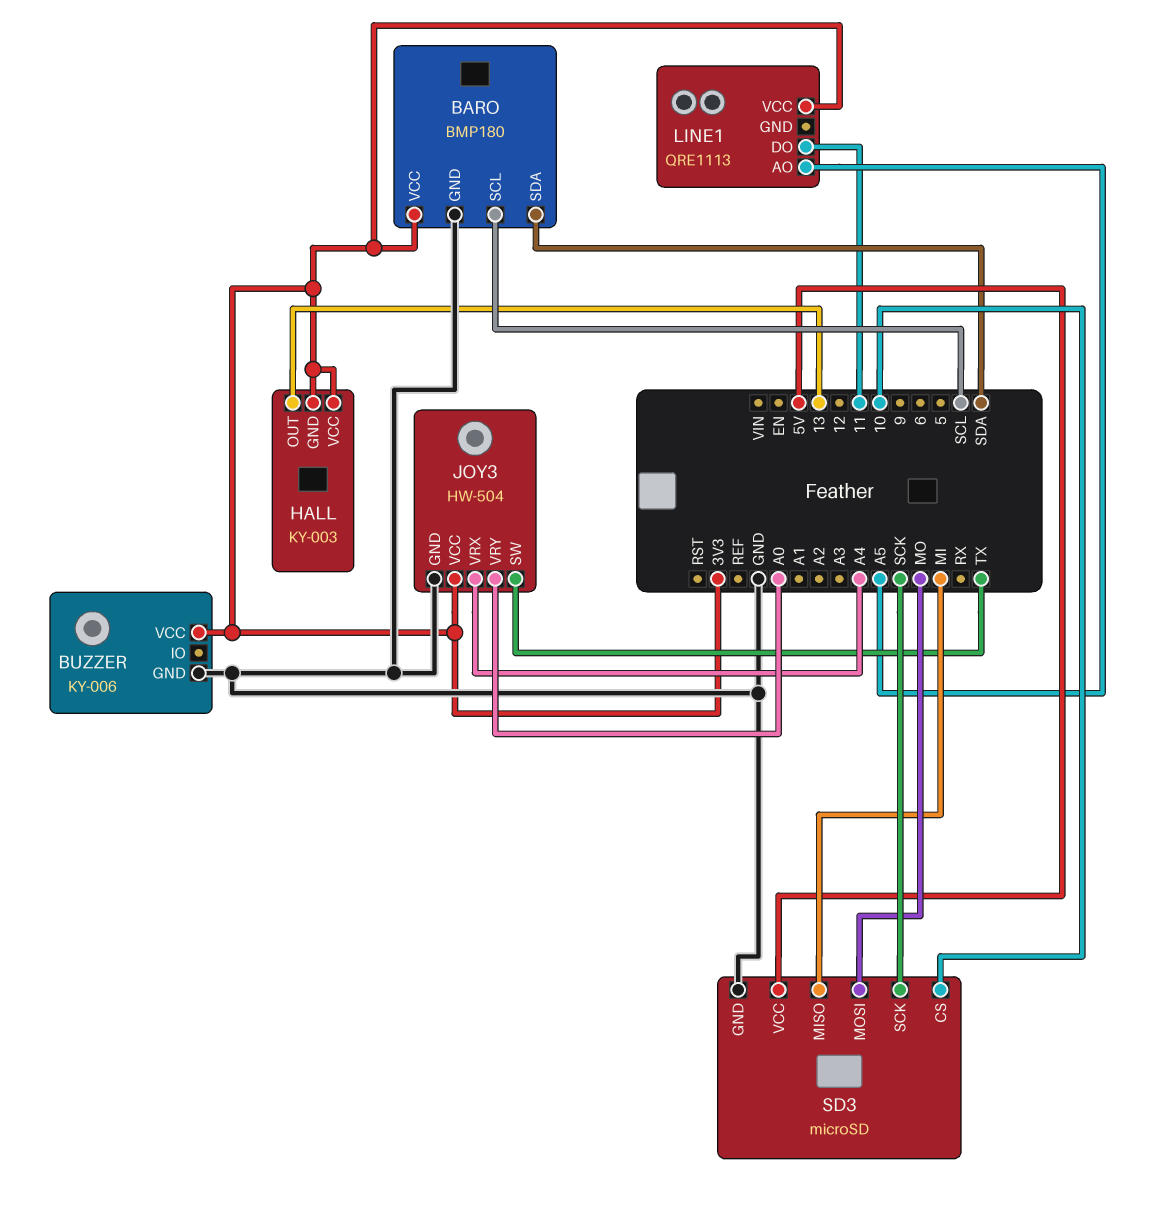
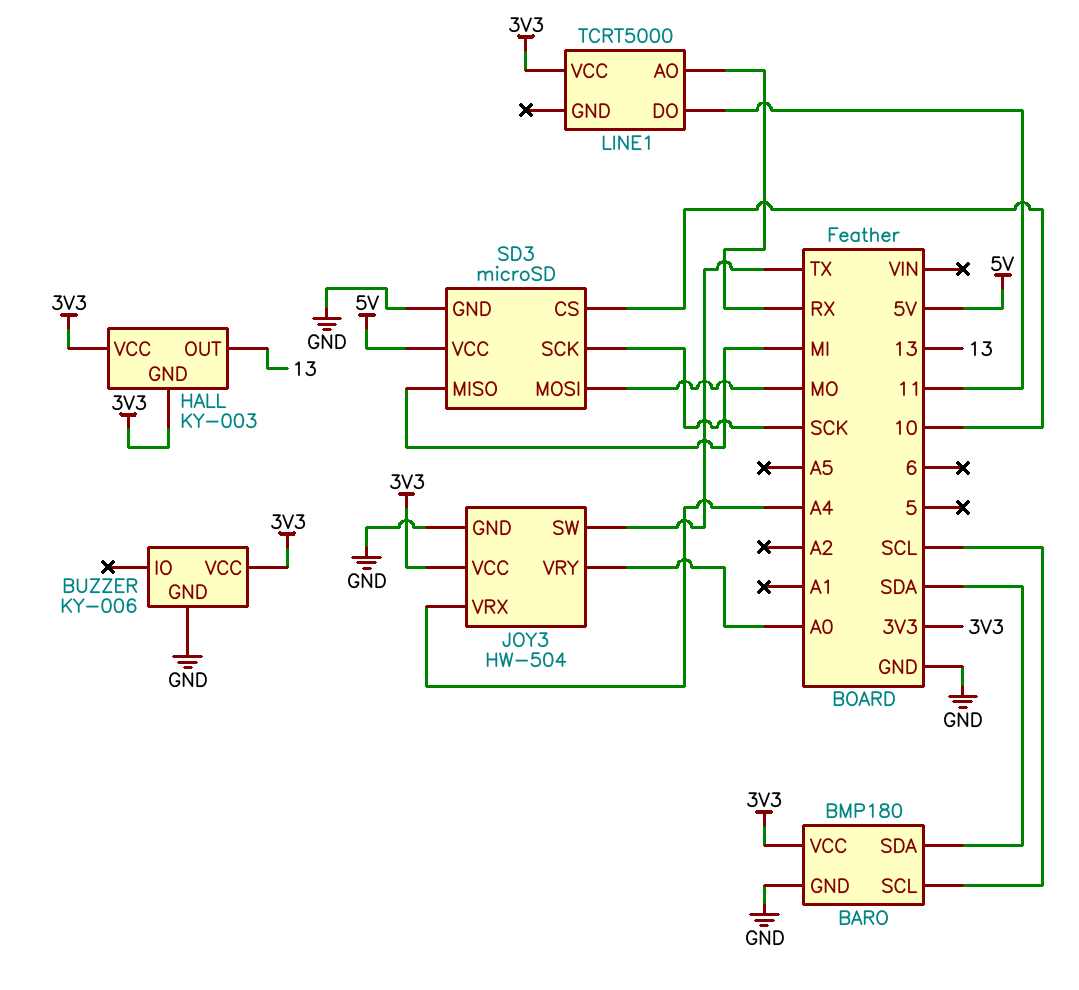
LINE1: QRE1113 -> TCRT5000
LINE1 pin AO: A5 -> RX

